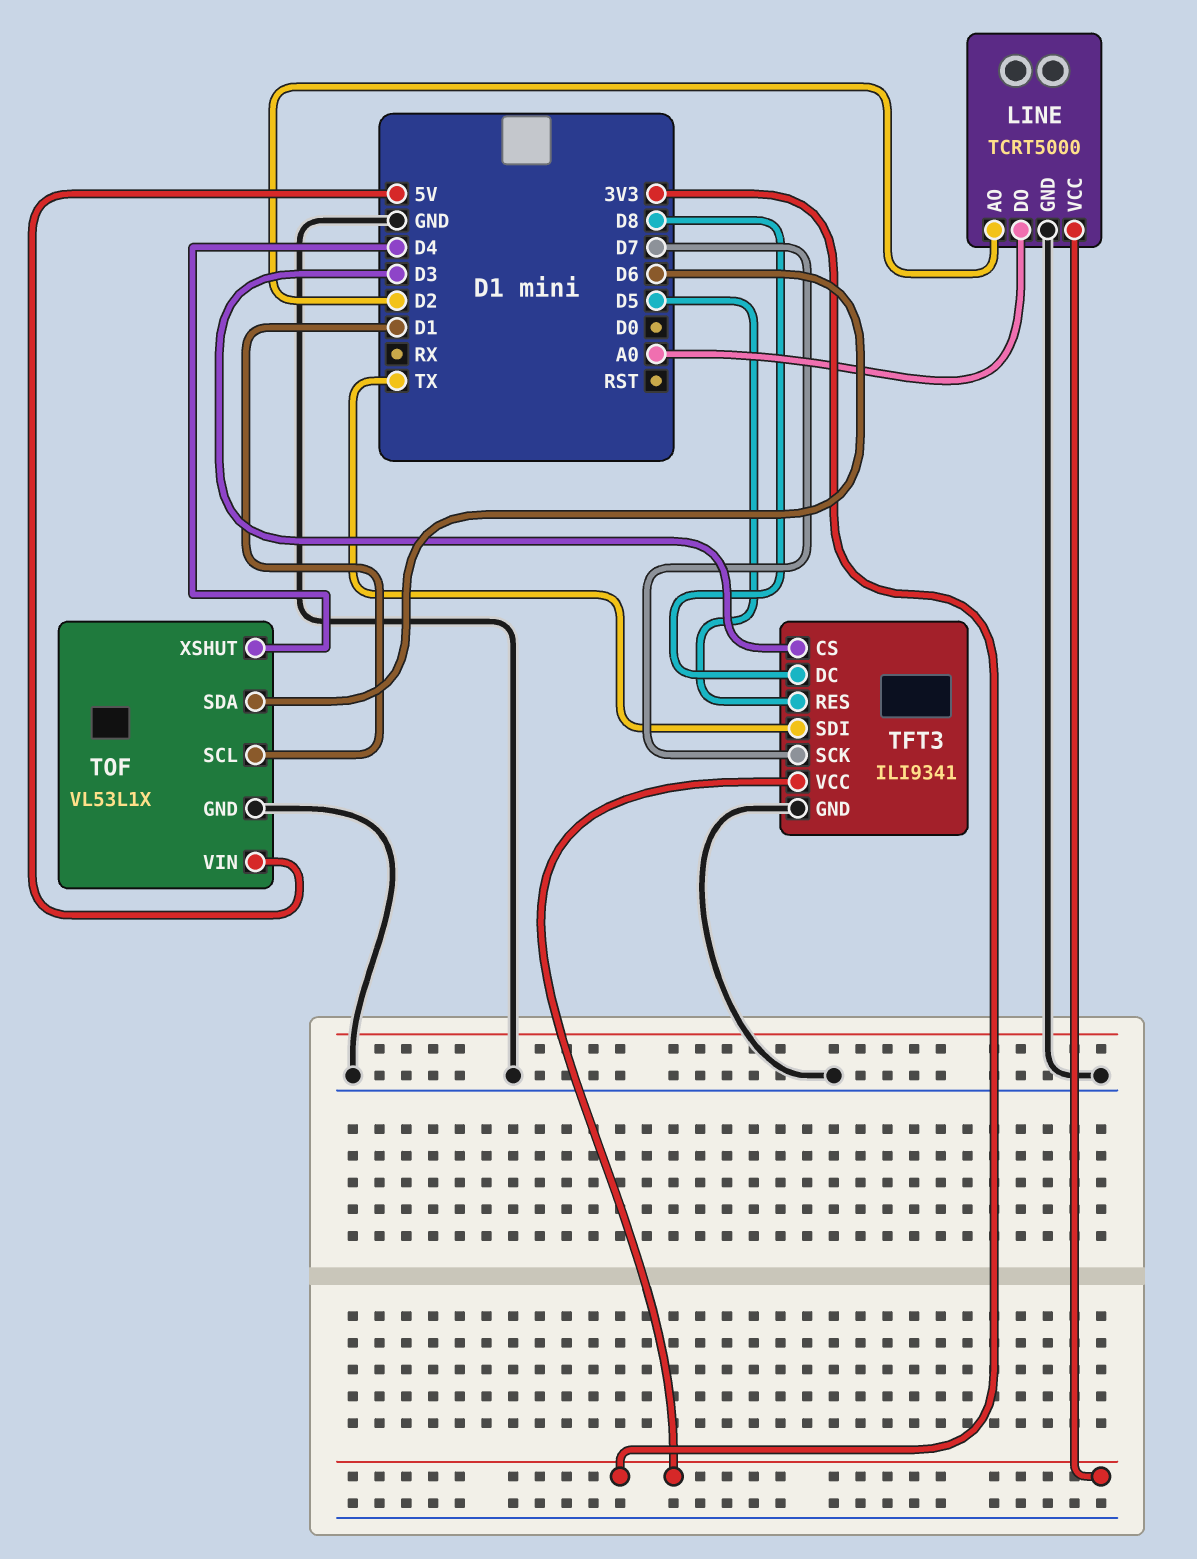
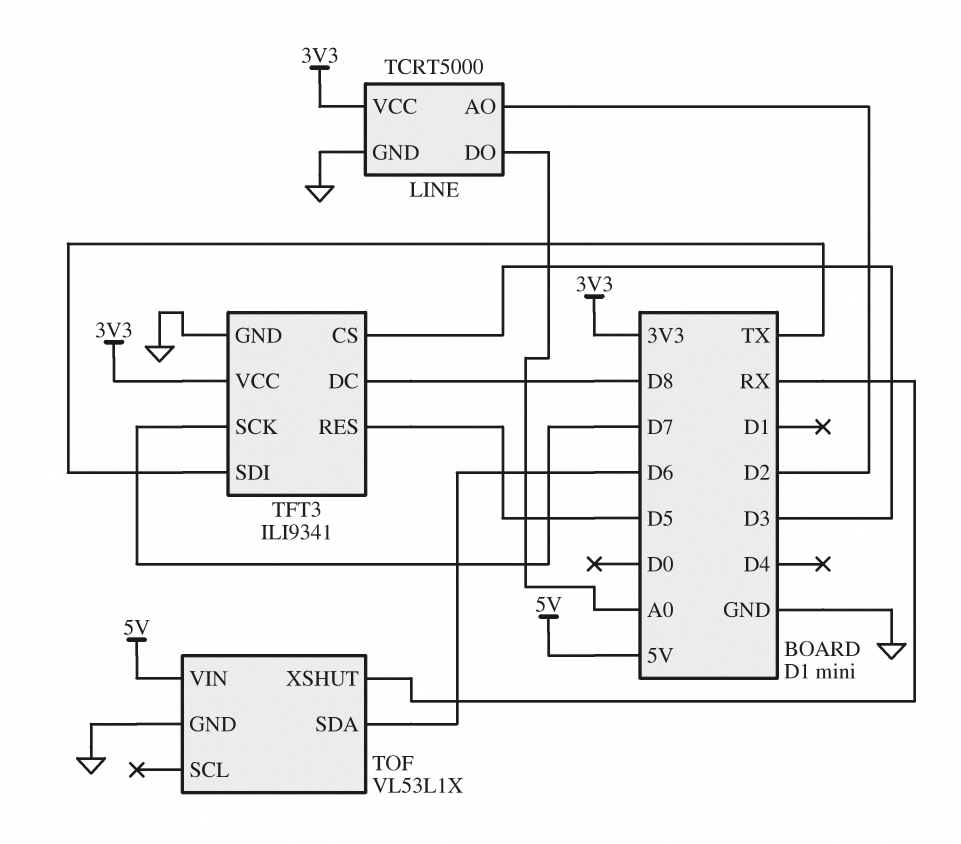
TOF pin SCL: D1 -> none
TOF pin XSHUT: D4 -> RX

